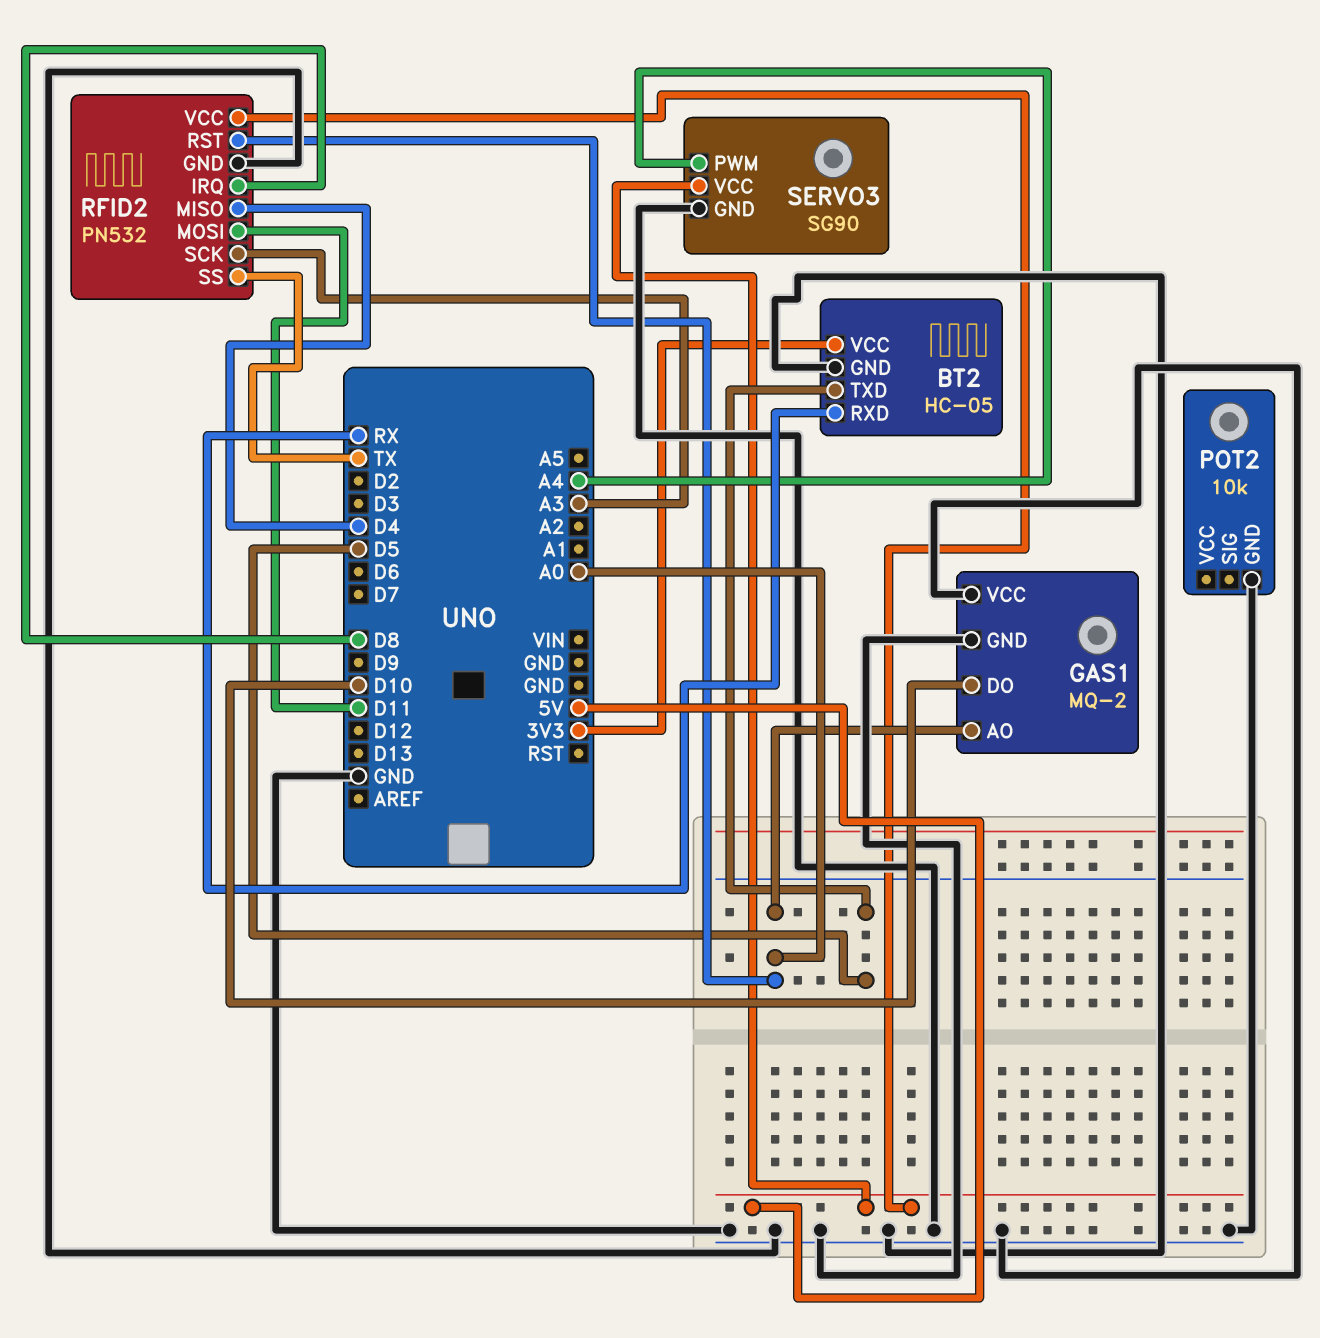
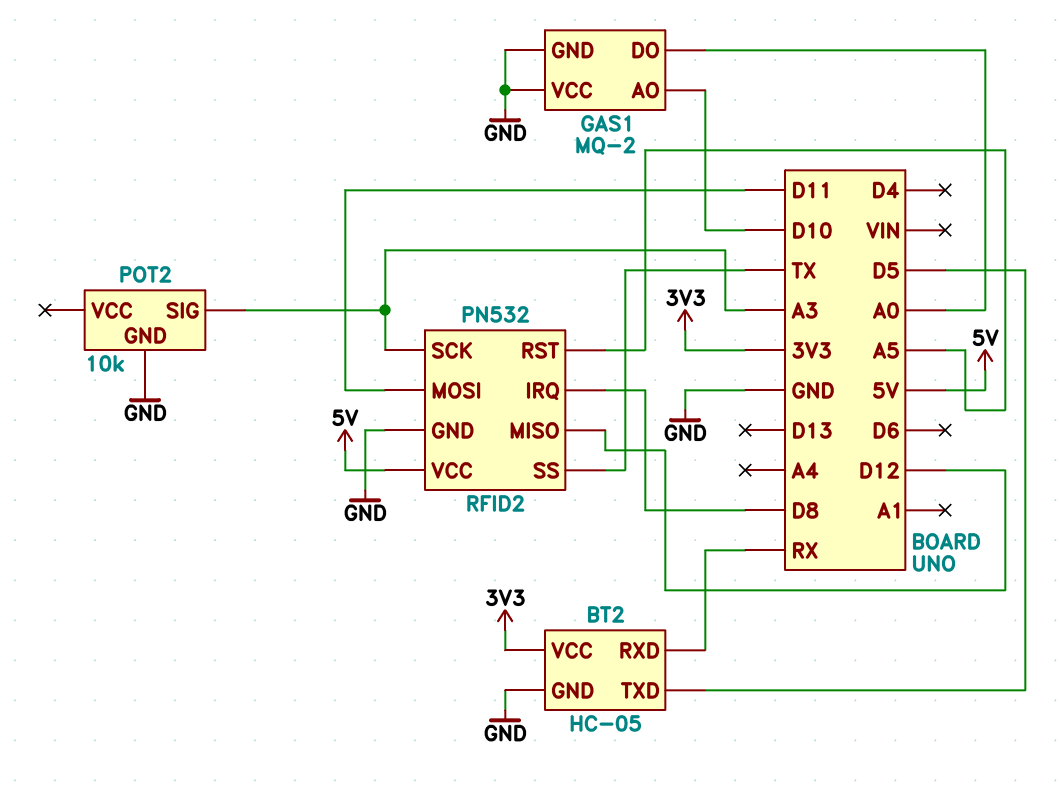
GAS1 pin AO: A0 -> D10
GAS1 pin DO: D10 -> A0
POT2 pin SIG: none -> A3
RFID2 pin MISO: D4 -> D12
RFID2 pin RST: A0 -> A5
SERVO3: SG90 -> none
SERVO3 pin GND: GND -> none
SERVO3 pin PWM: A4 -> none
SERVO3 pin VCC: 5V -> none

